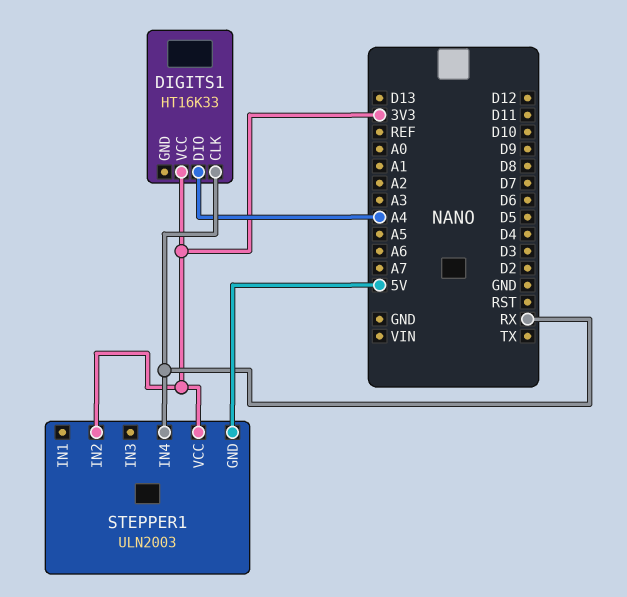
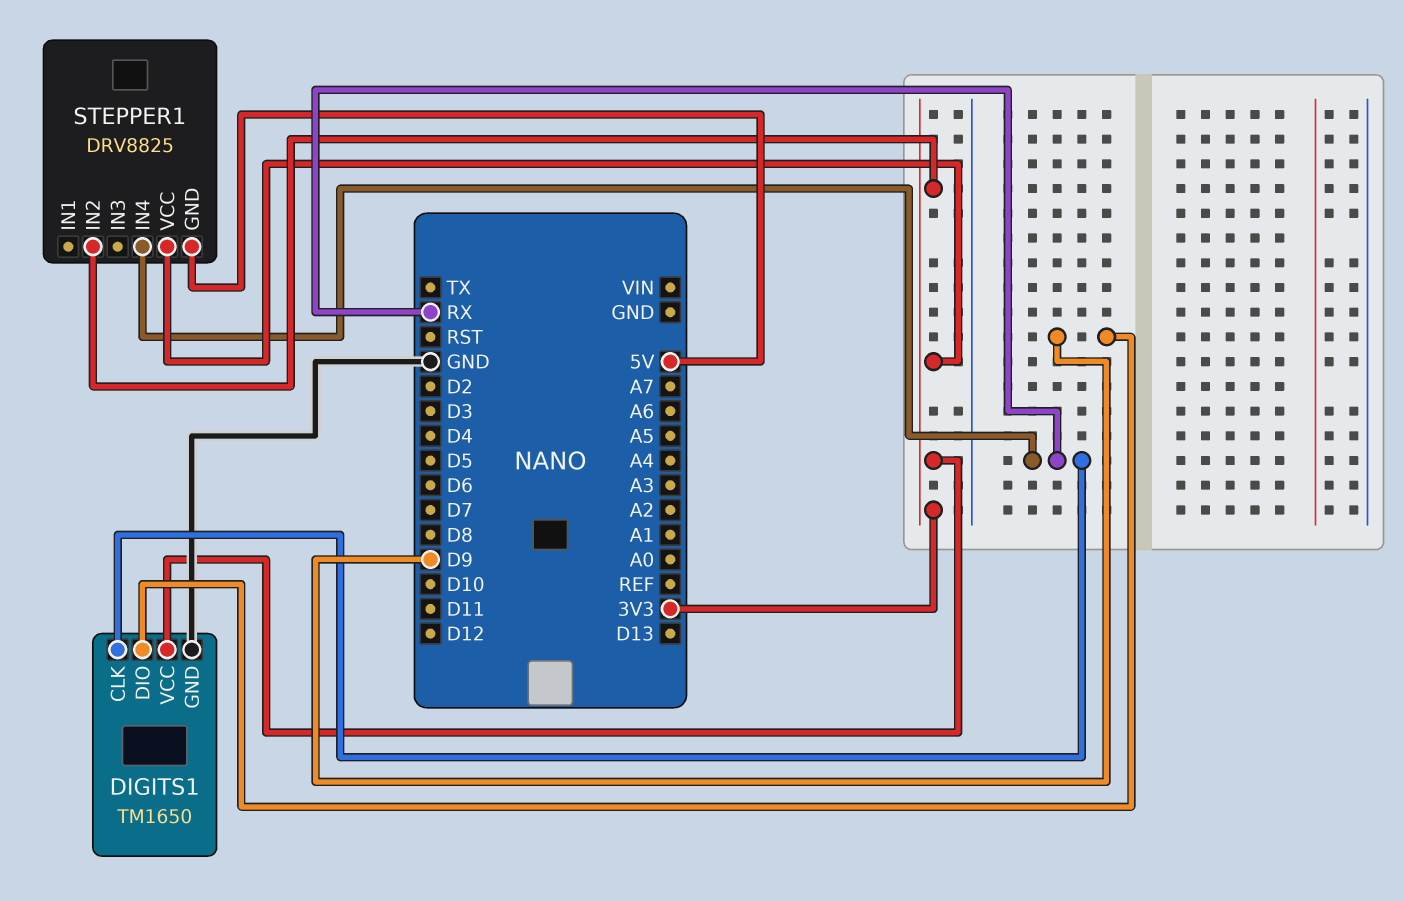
DIGITS1: HT16K33 -> TM1650
DIGITS1 pin DIO: A4 -> D9
DIGITS1 pin GND: none -> GND
STEPPER1: ULN2003 -> DRV8825

